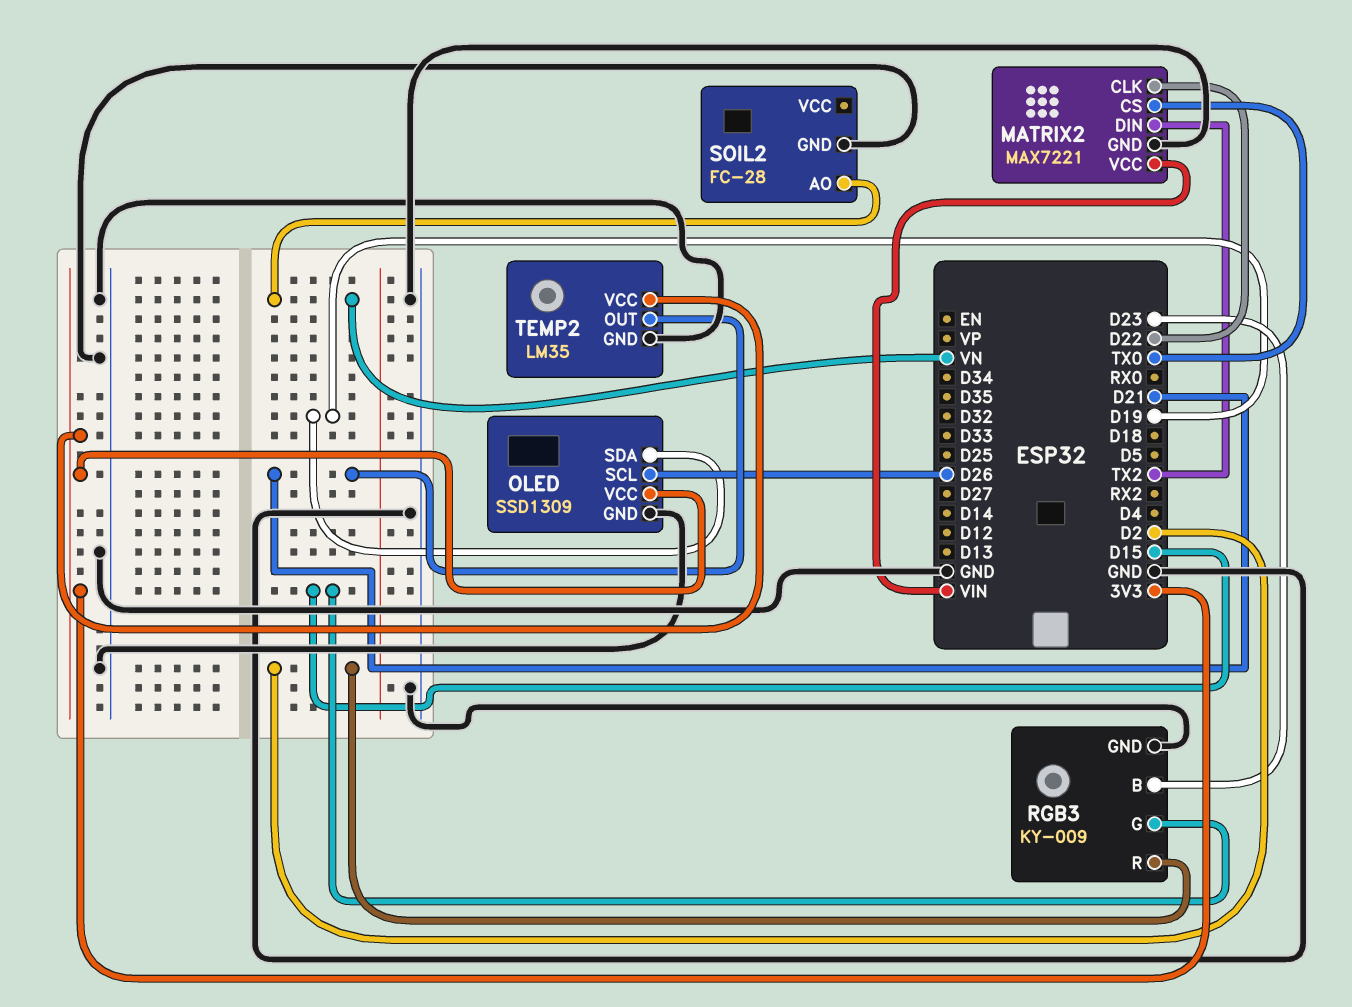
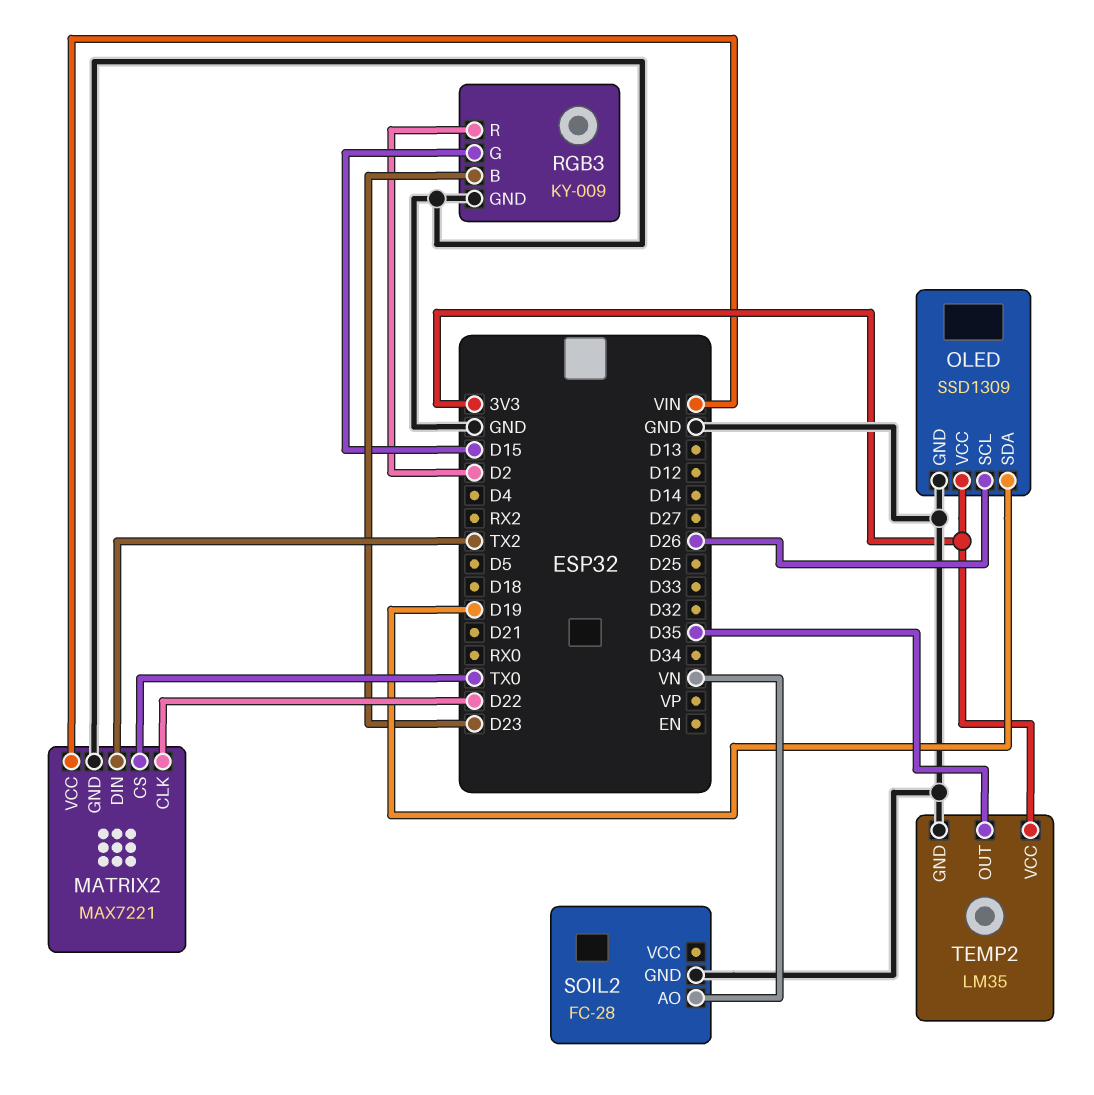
TEMP2 pin OUT: D21 -> D35

